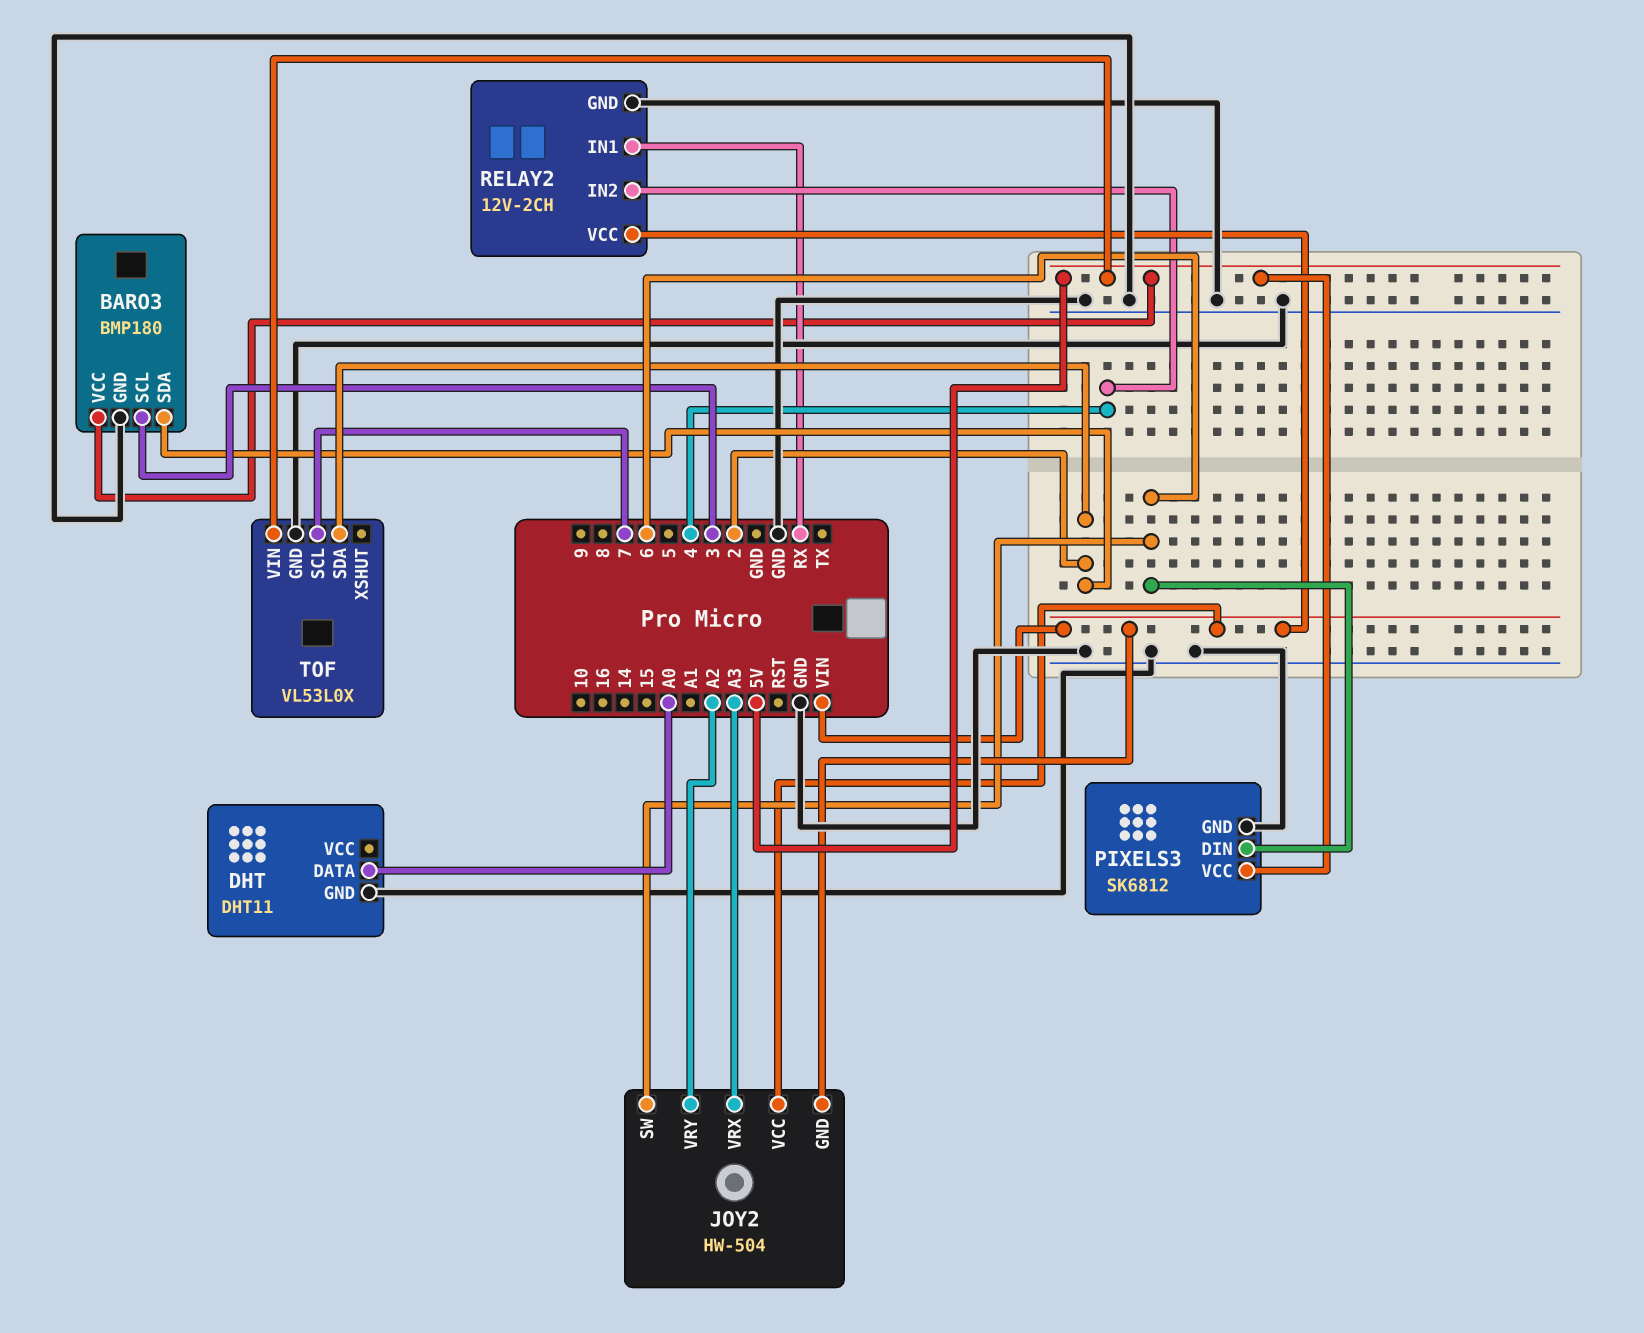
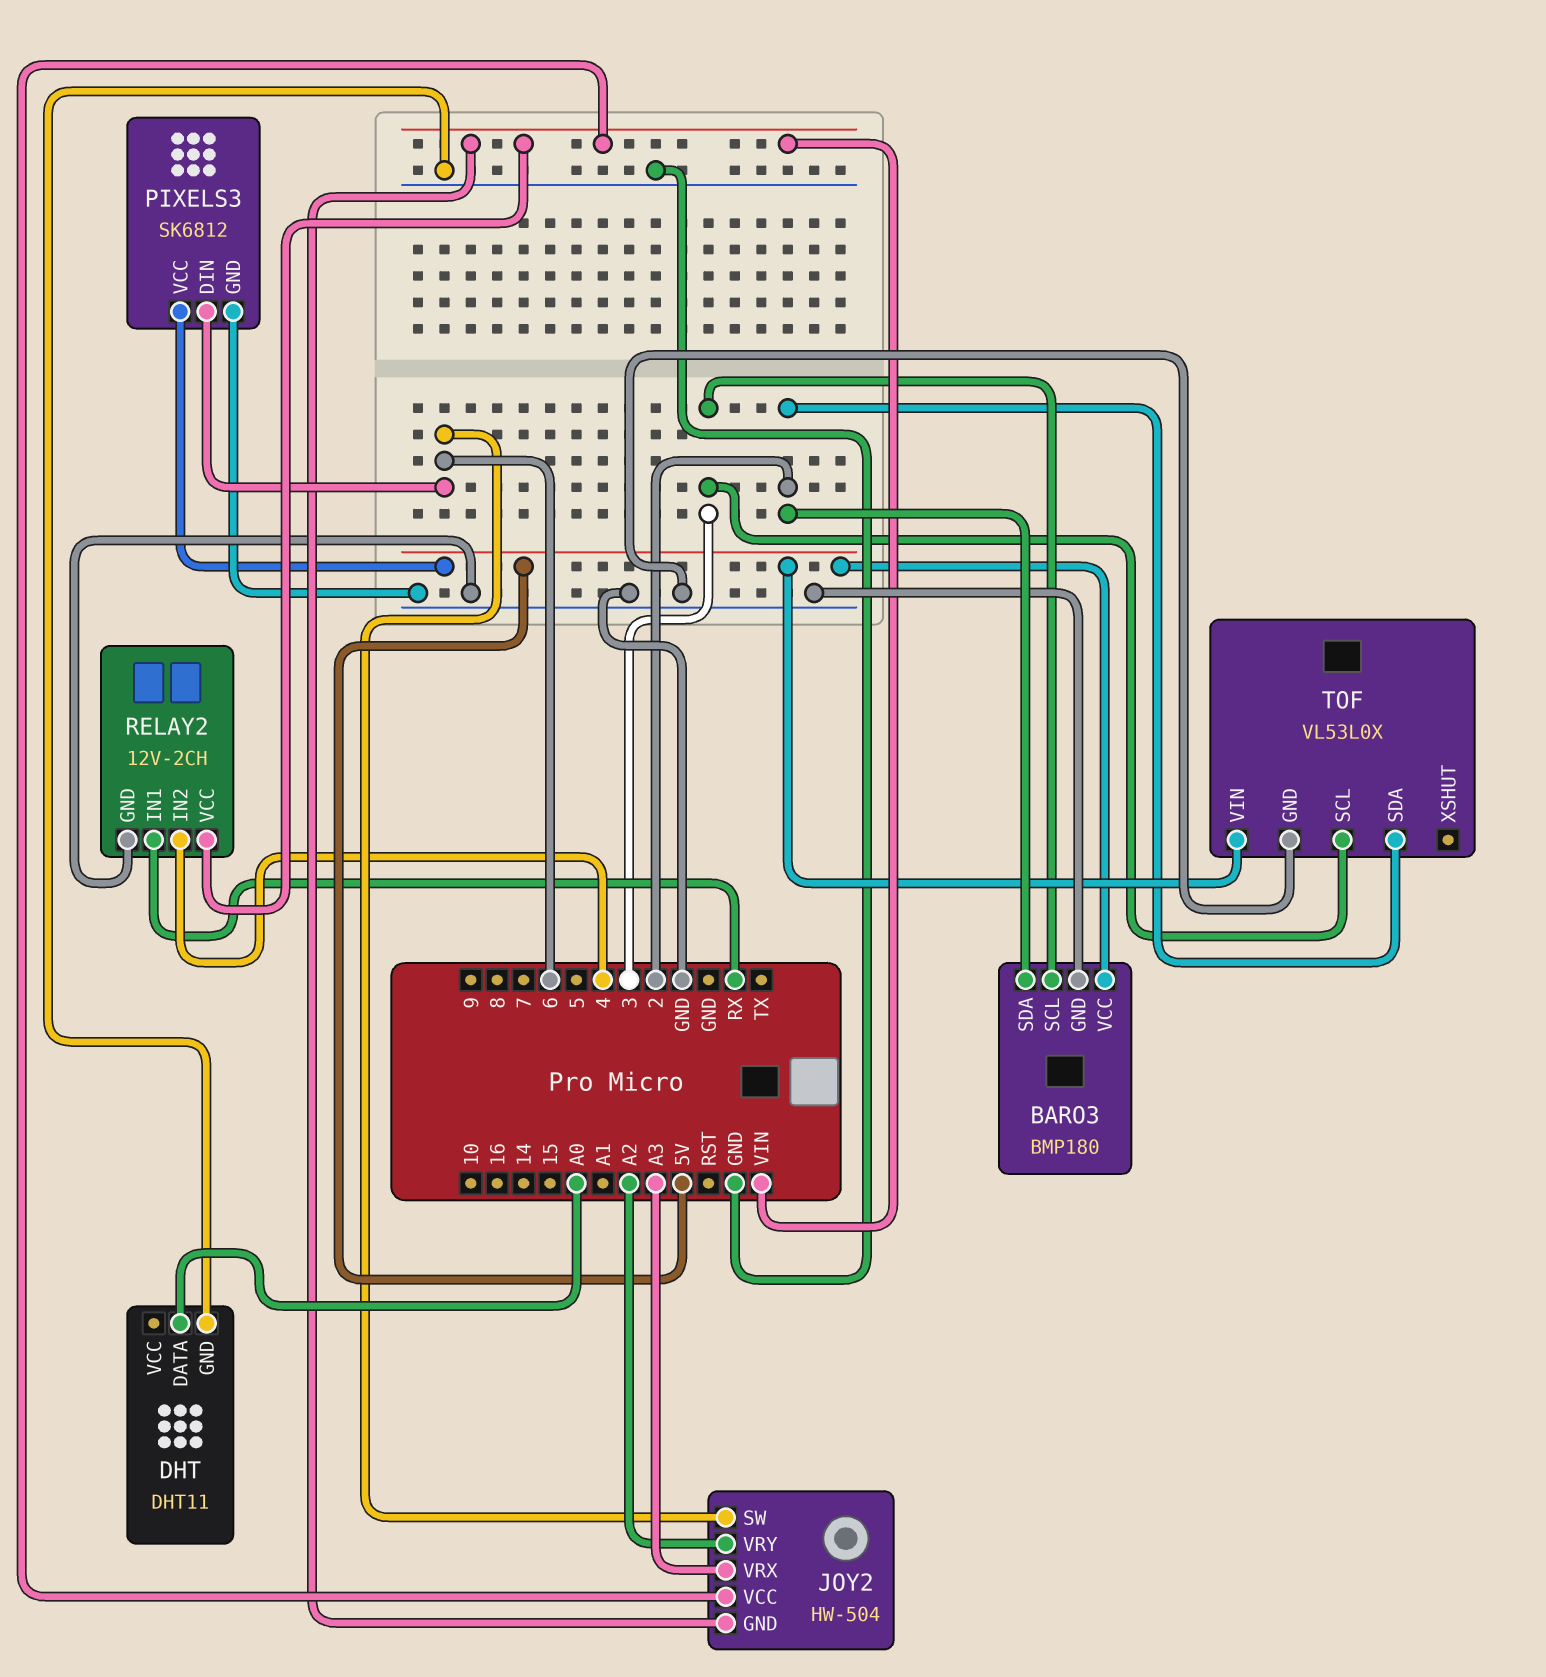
TOF pin SCL: 7 -> 3

